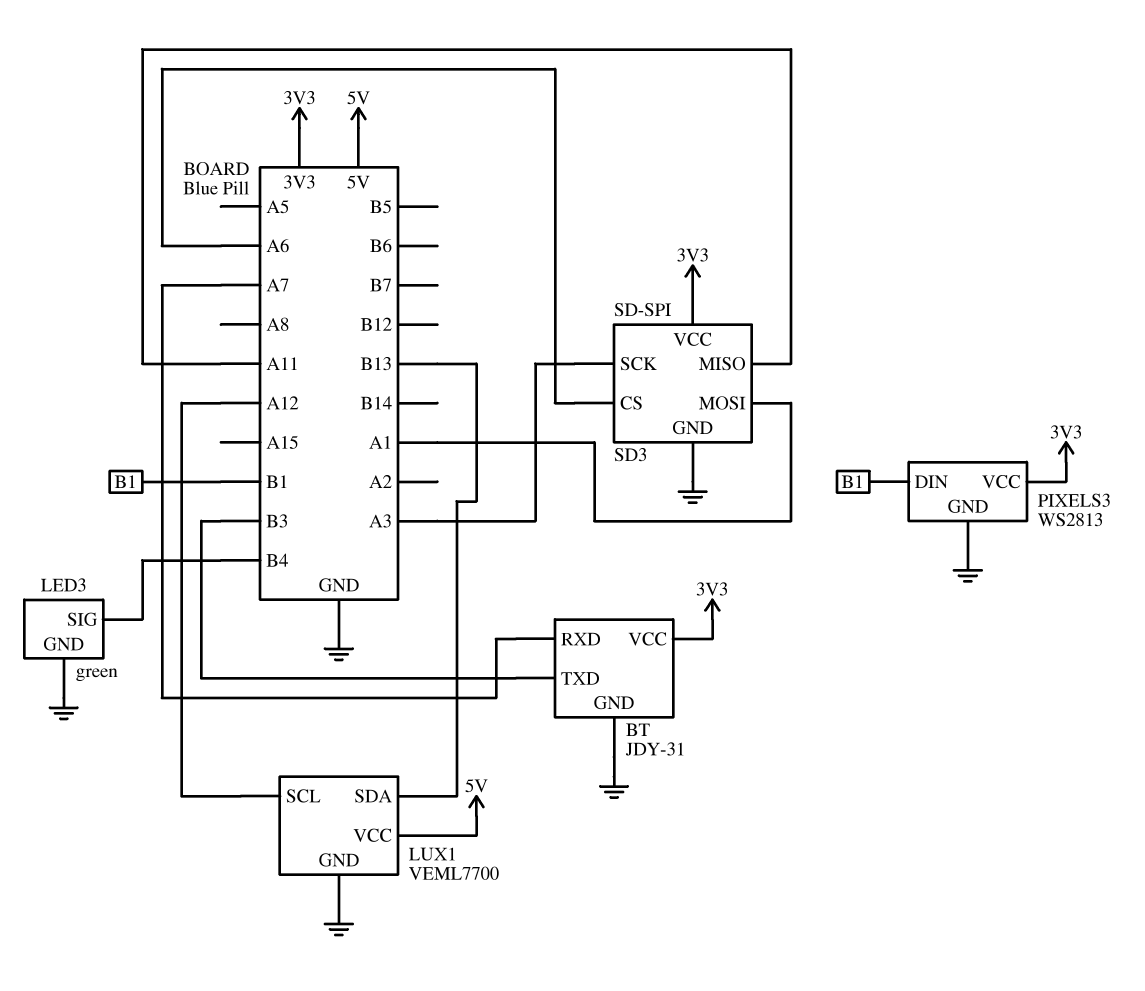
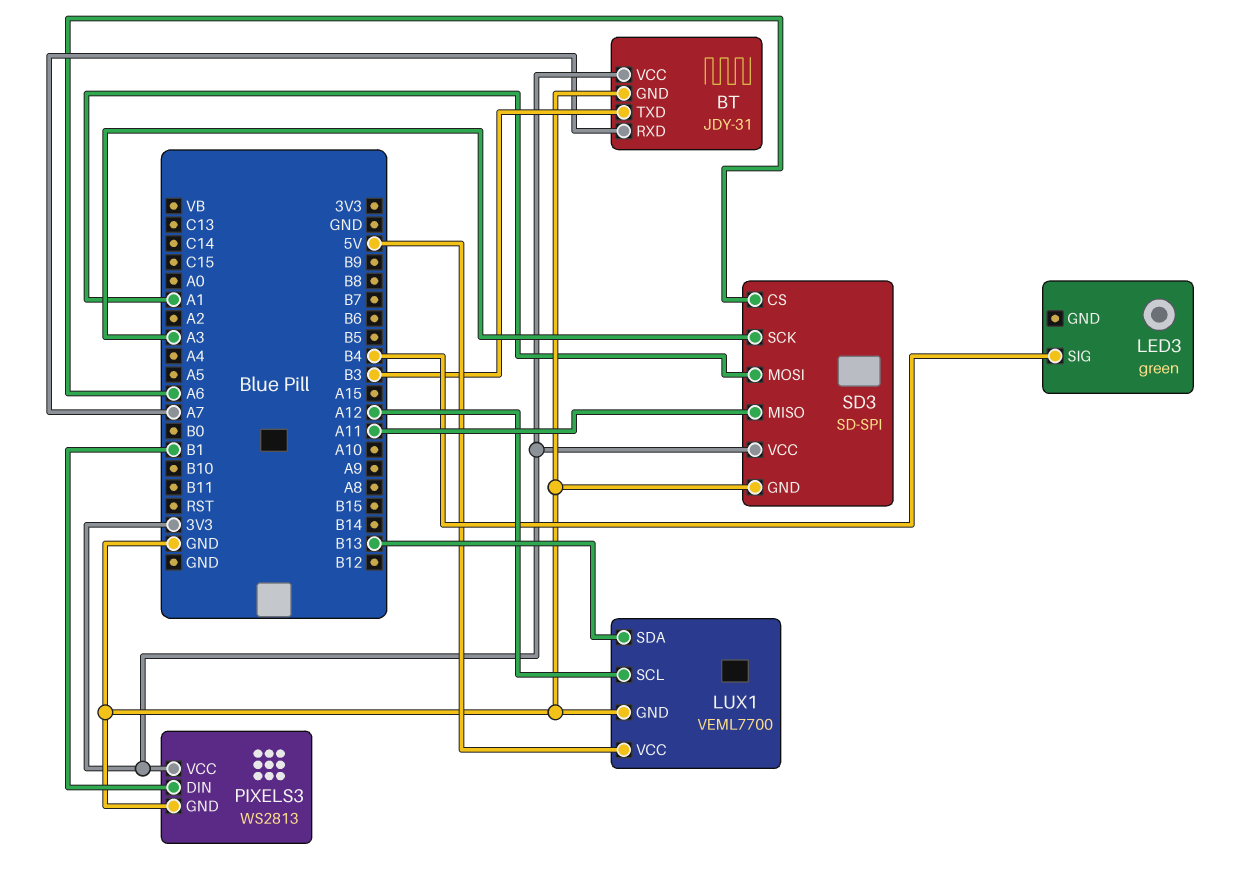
LED3 pin GND: GND -> none

